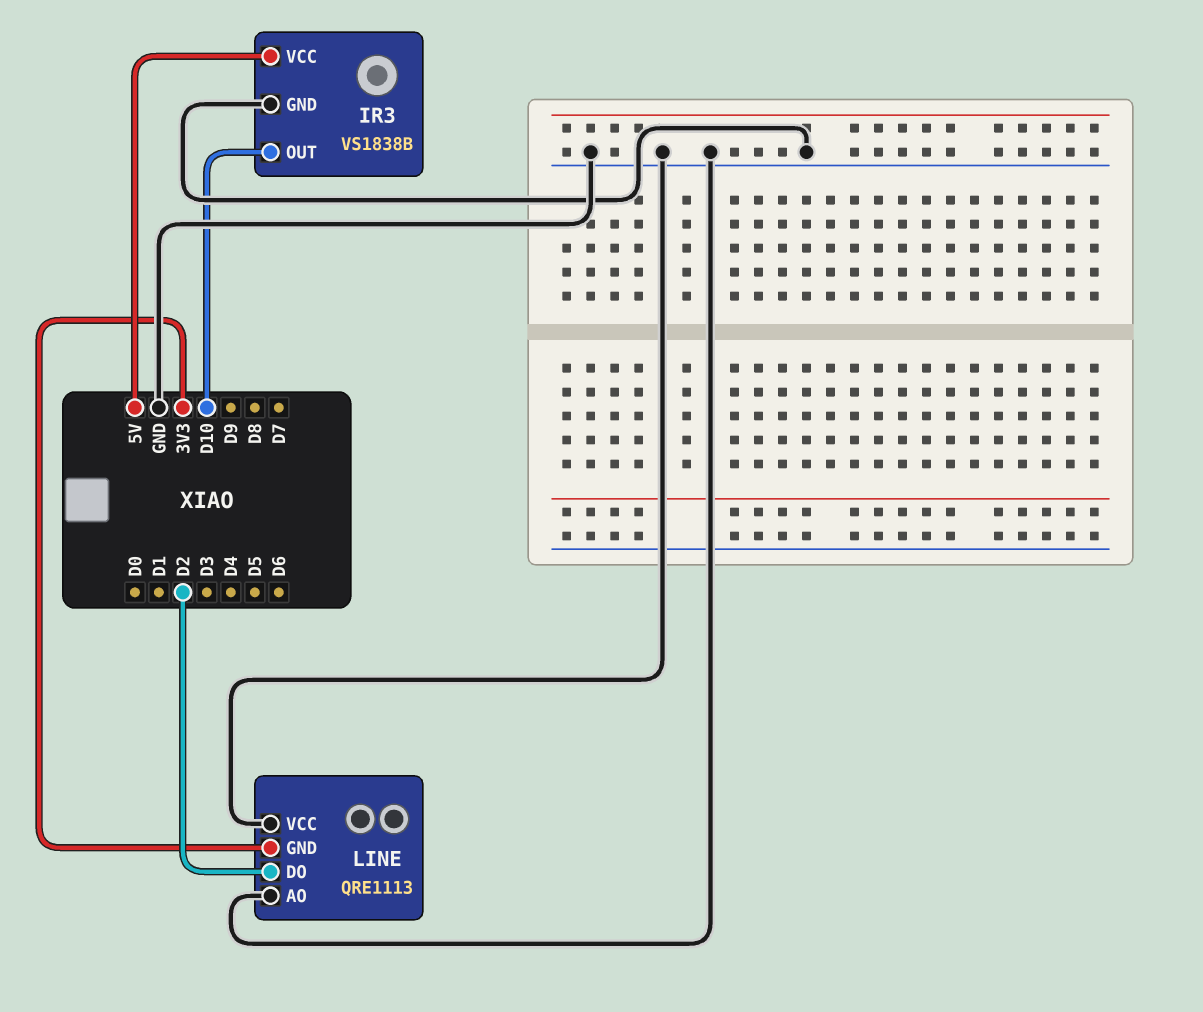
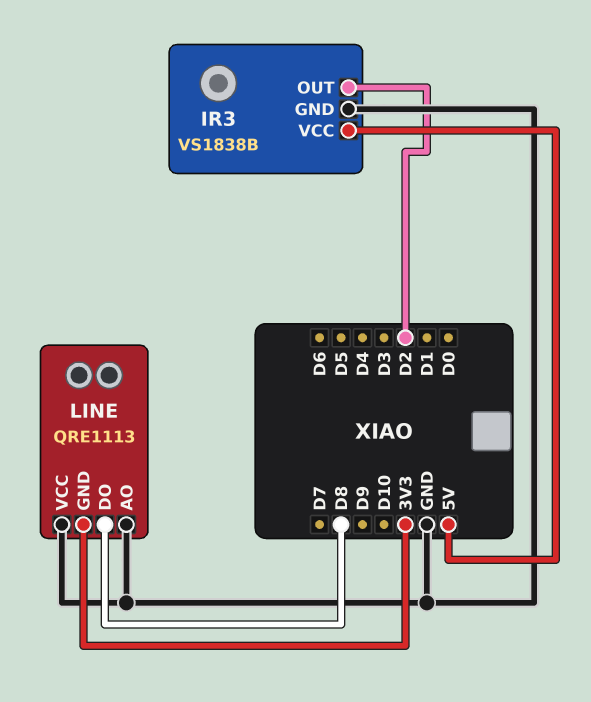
IR3 pin OUT: D10 -> D2
LINE pin DO: D2 -> D8

